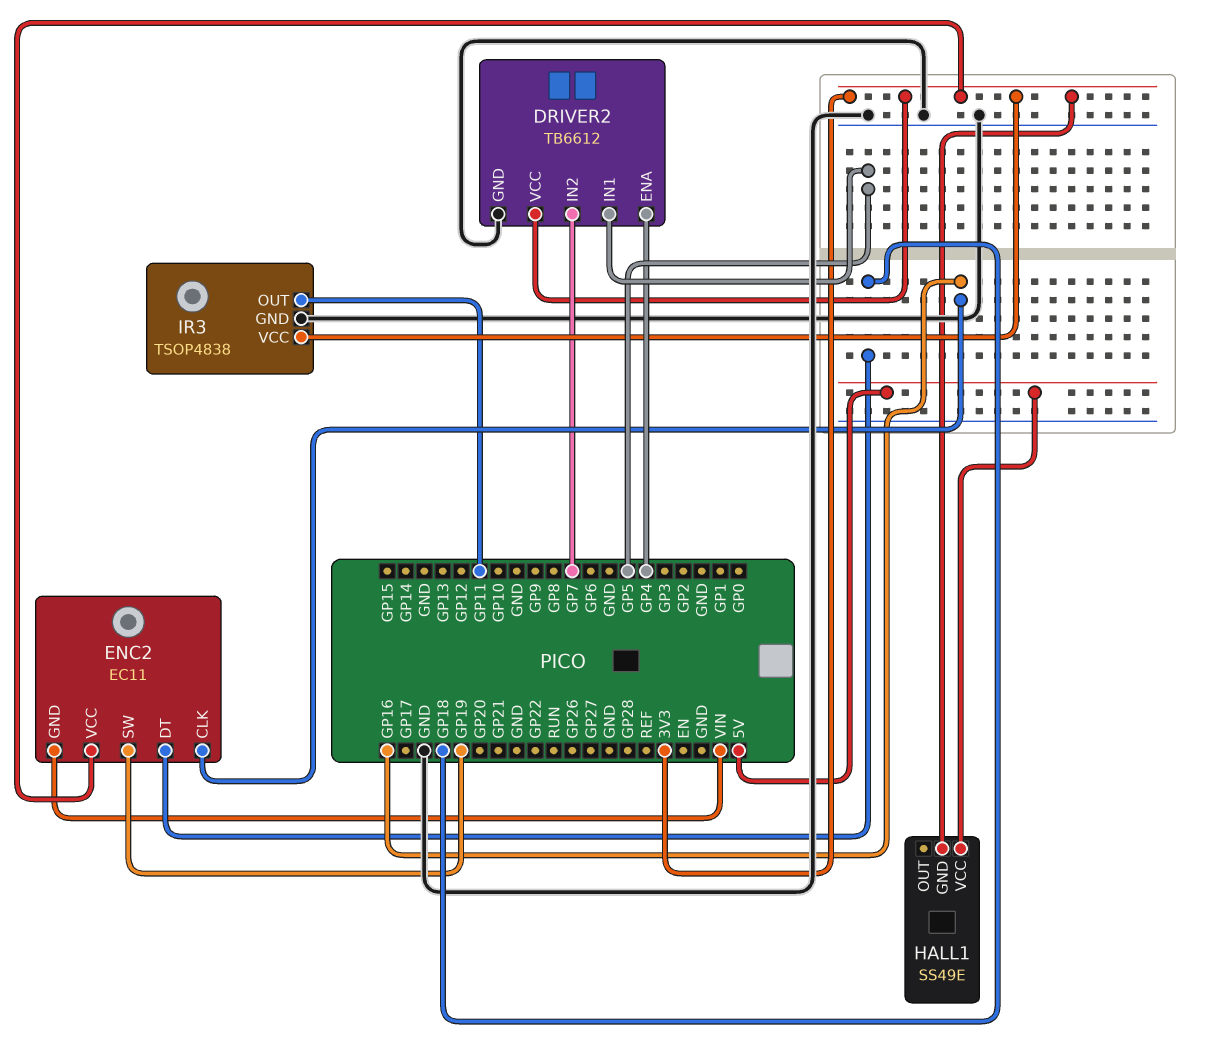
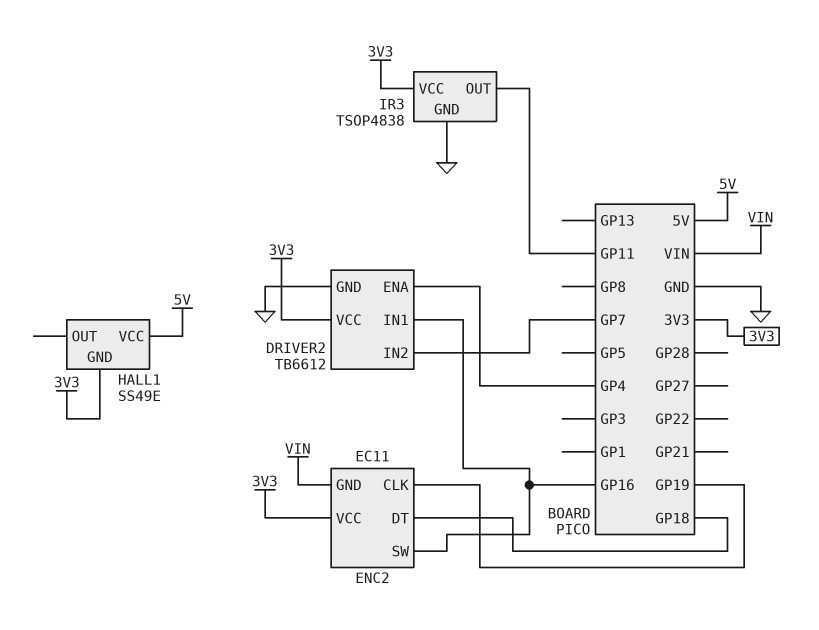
DRIVER2 pin IN1: GP5 -> GP16
ENC2 pin CLK: GP16 -> GP19
ENC2 pin SW: GP19 -> GP16

